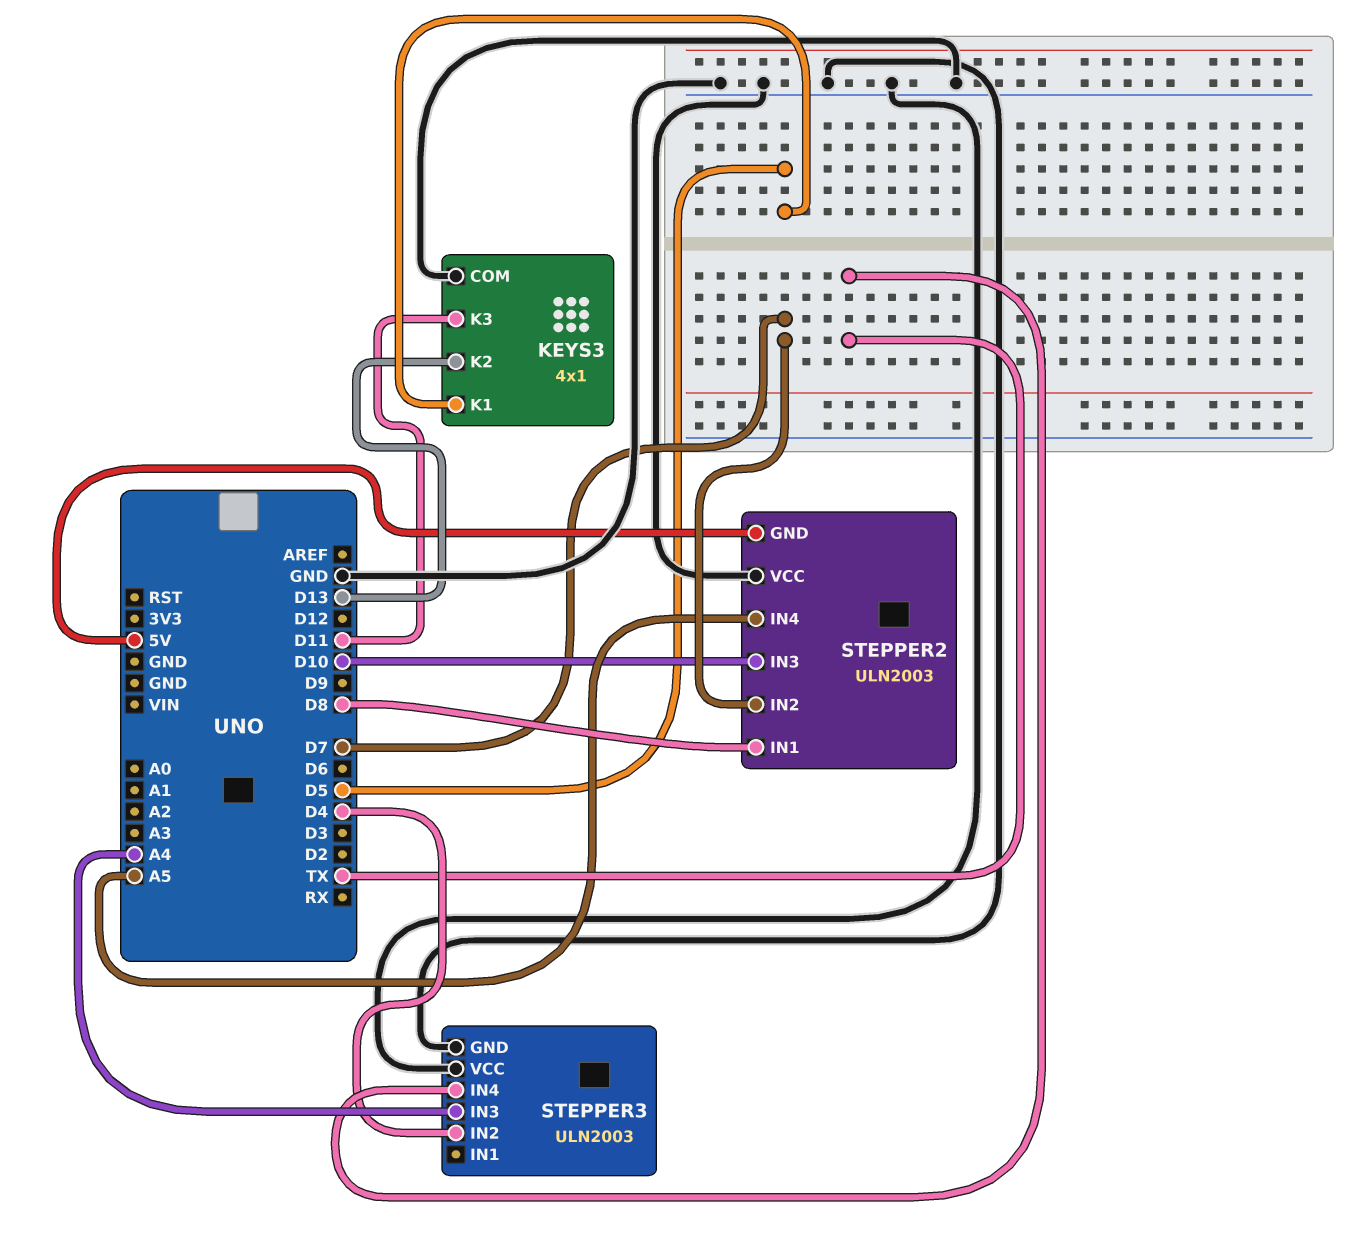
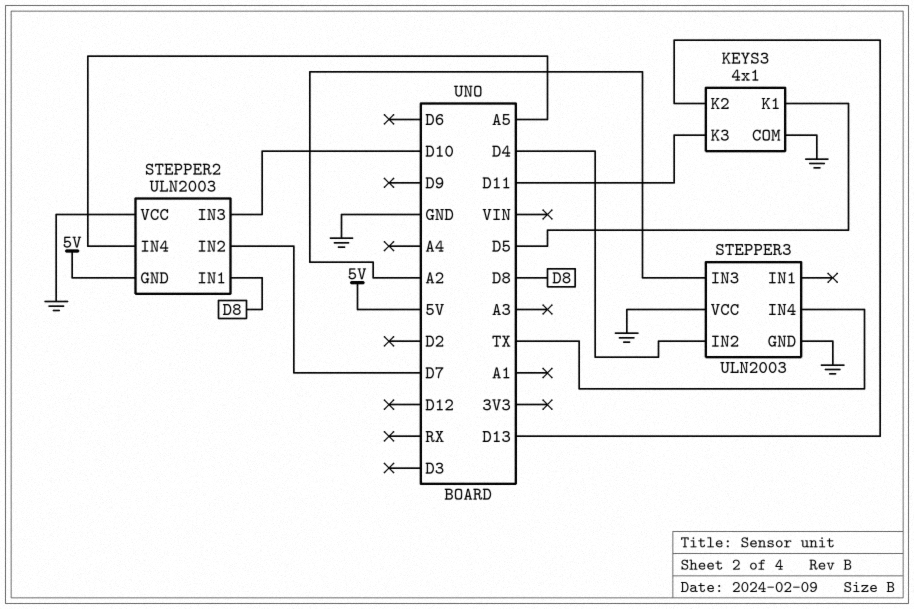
STEPPER3 pin IN3: A4 -> A2

